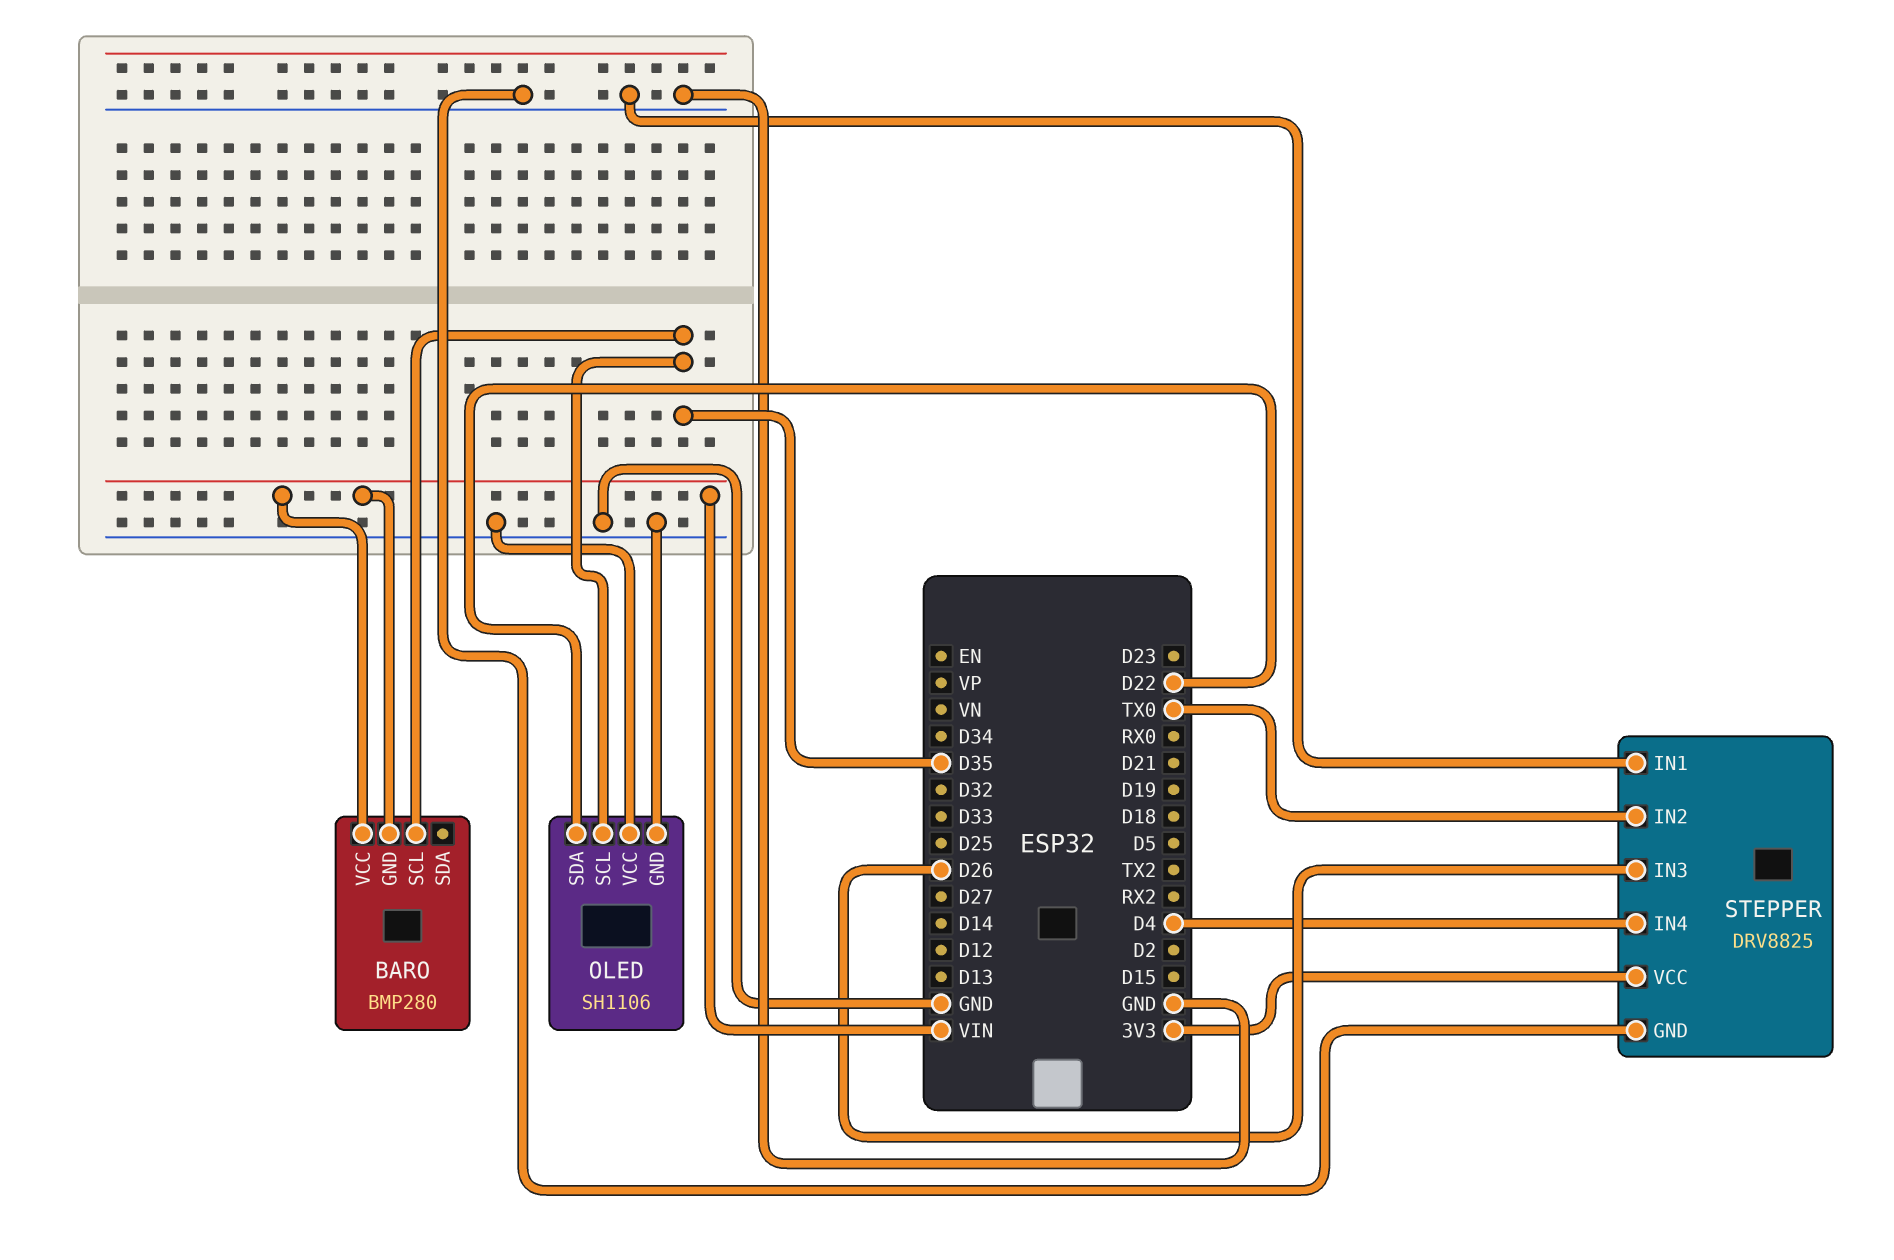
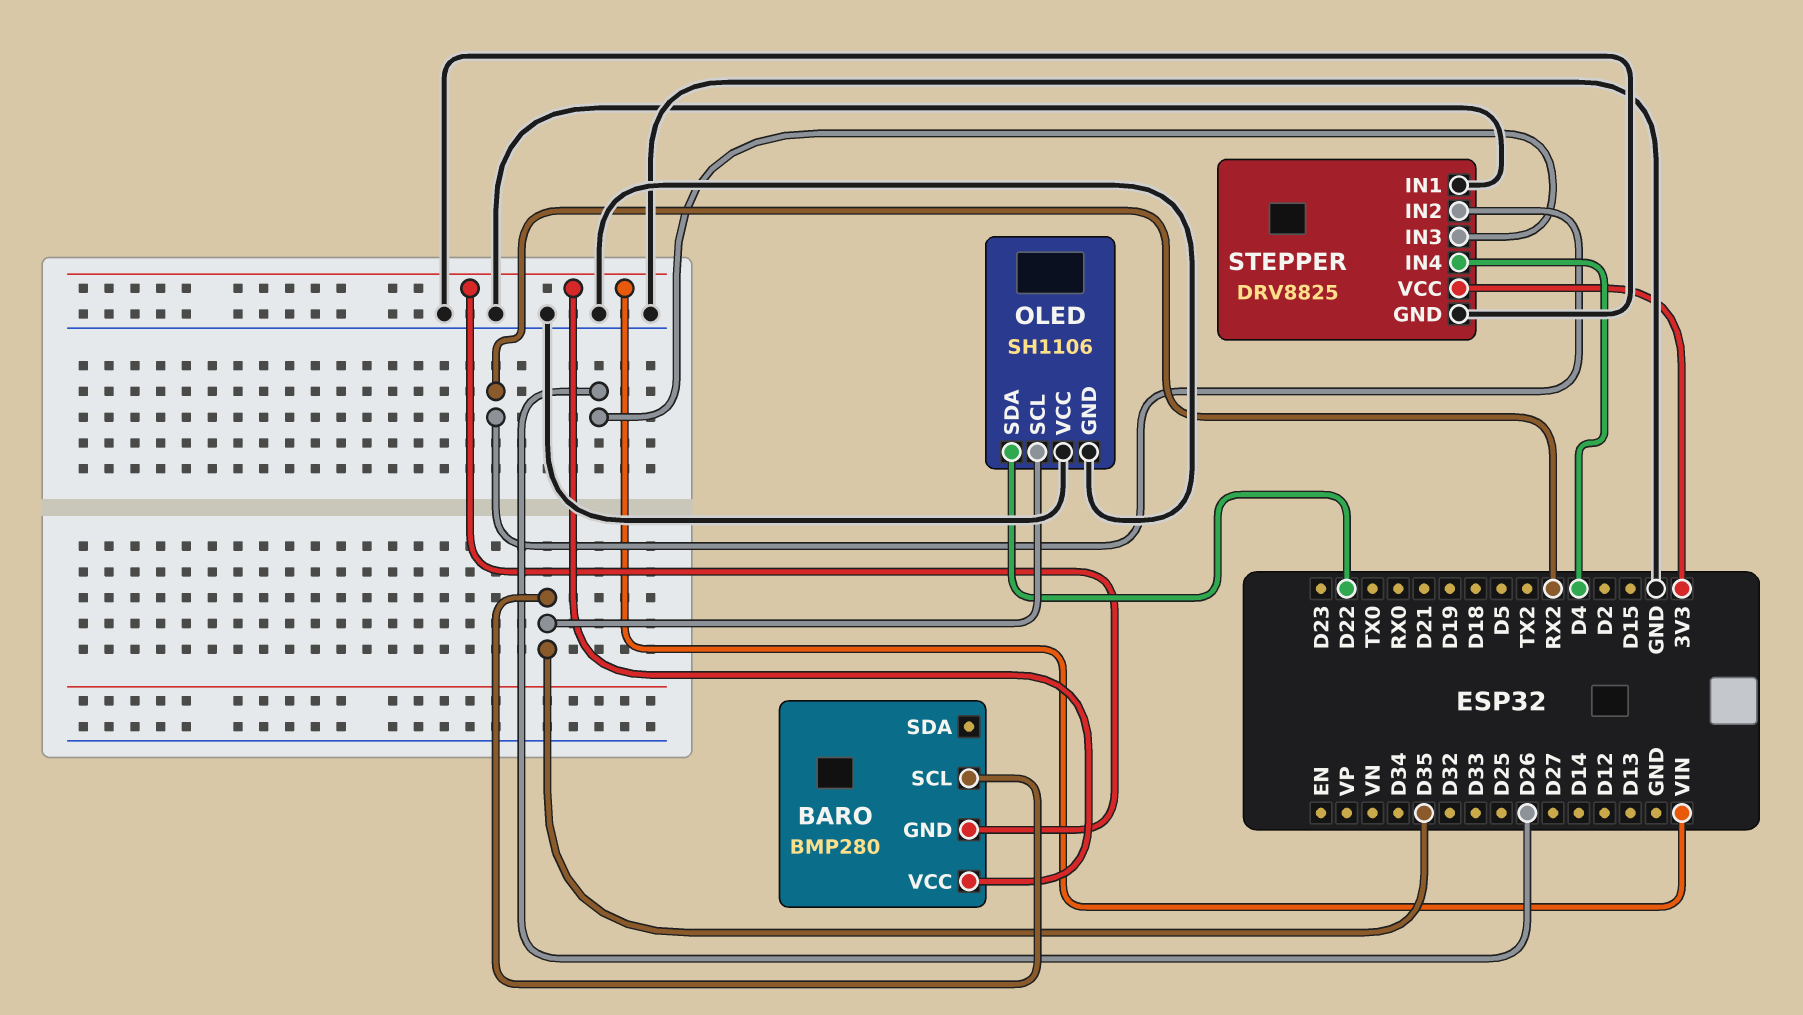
STEPPER pin IN2: TX0 -> RX2

